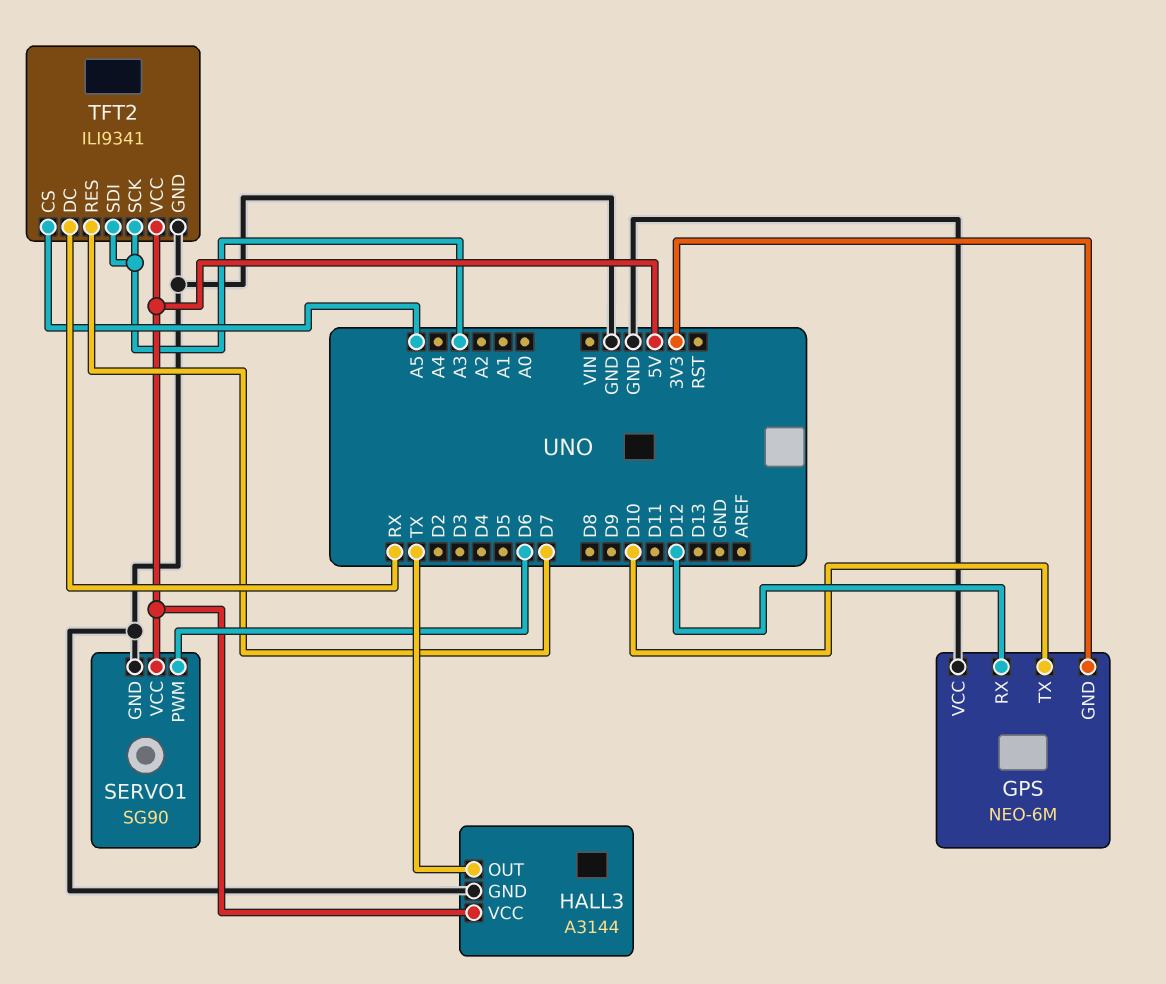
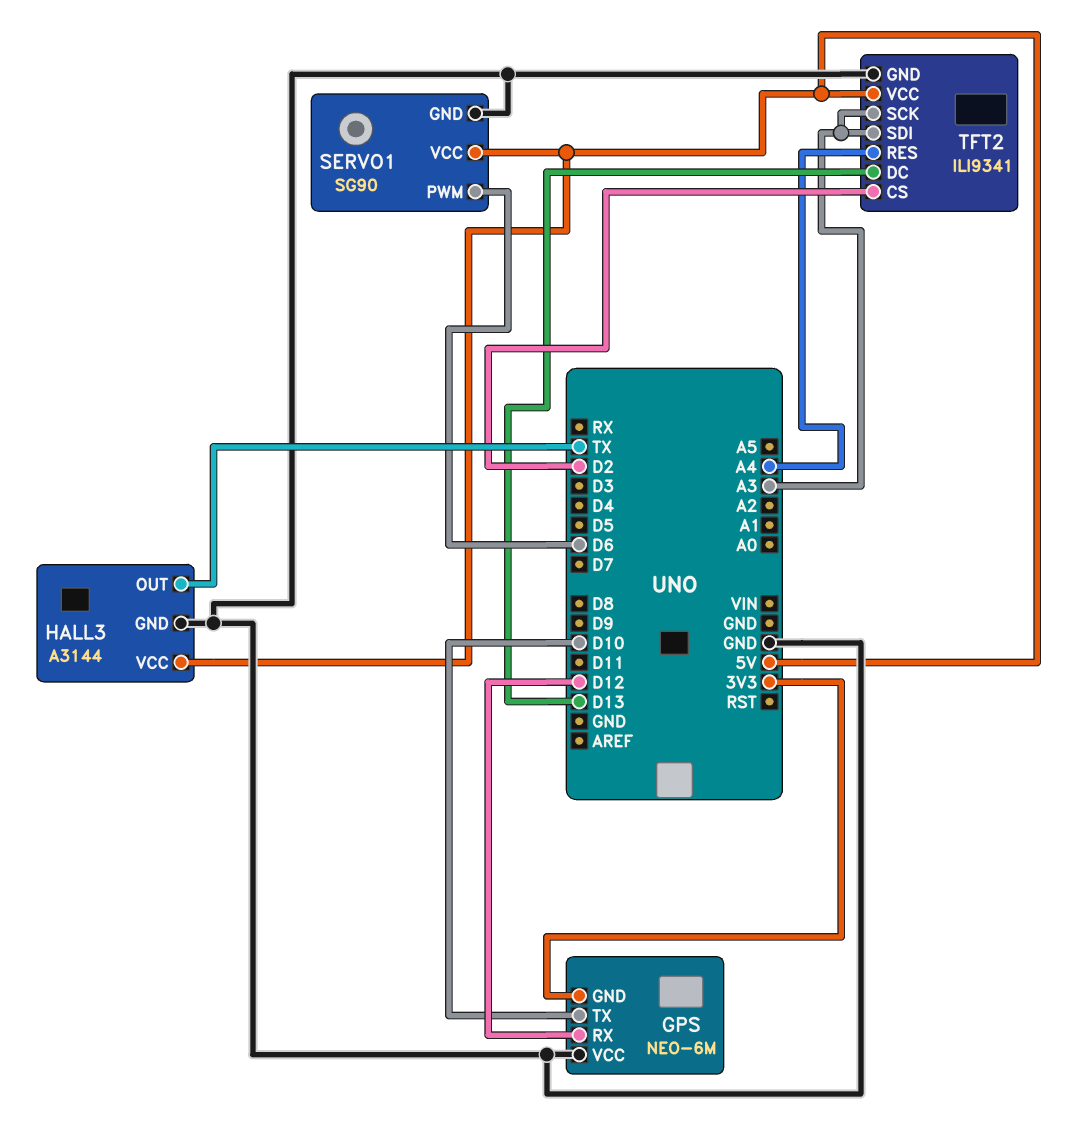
TFT2 pin CS: A5 -> D2
TFT2 pin DC: RX -> D13
TFT2 pin RES: D7 -> A4

